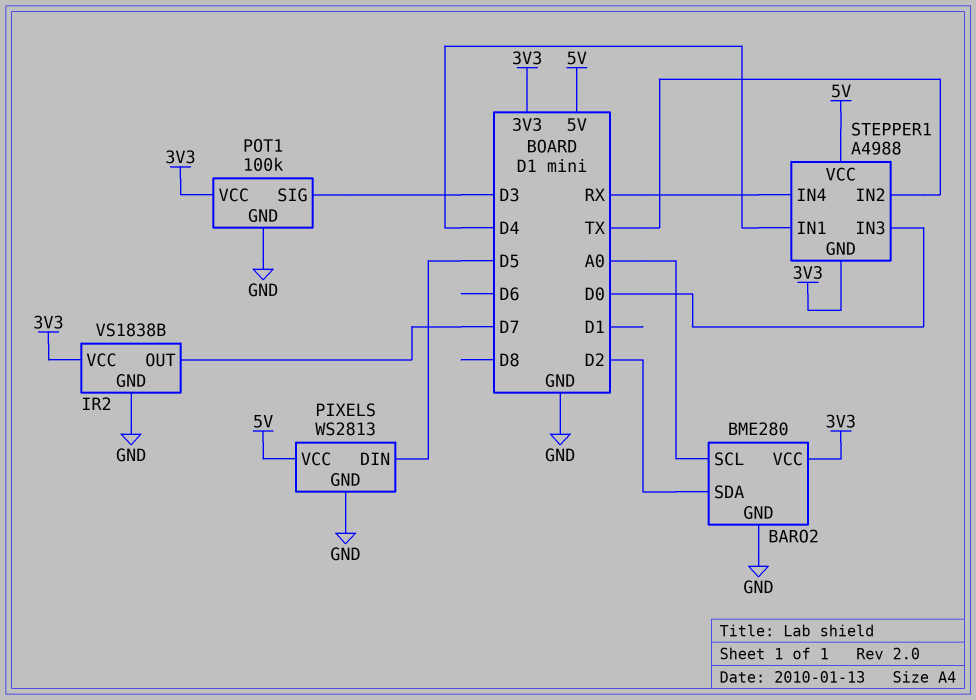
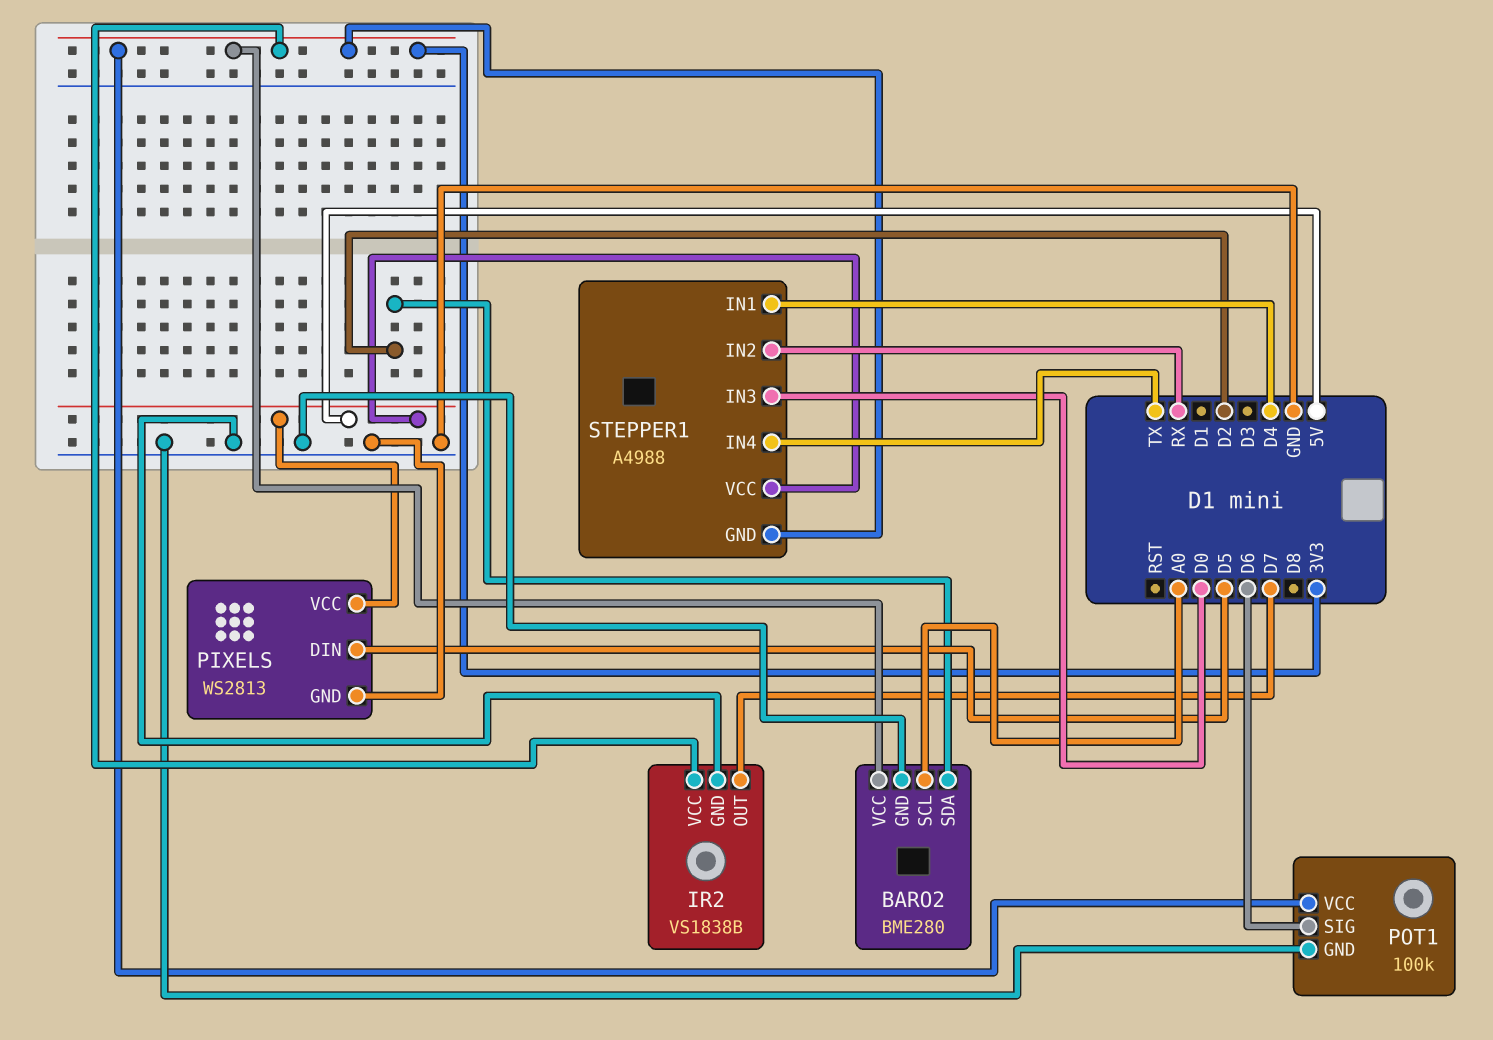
POT1 pin SIG: D3 -> D6
STEPPER1 pin IN2: TX -> RX
STEPPER1 pin IN4: RX -> TX

